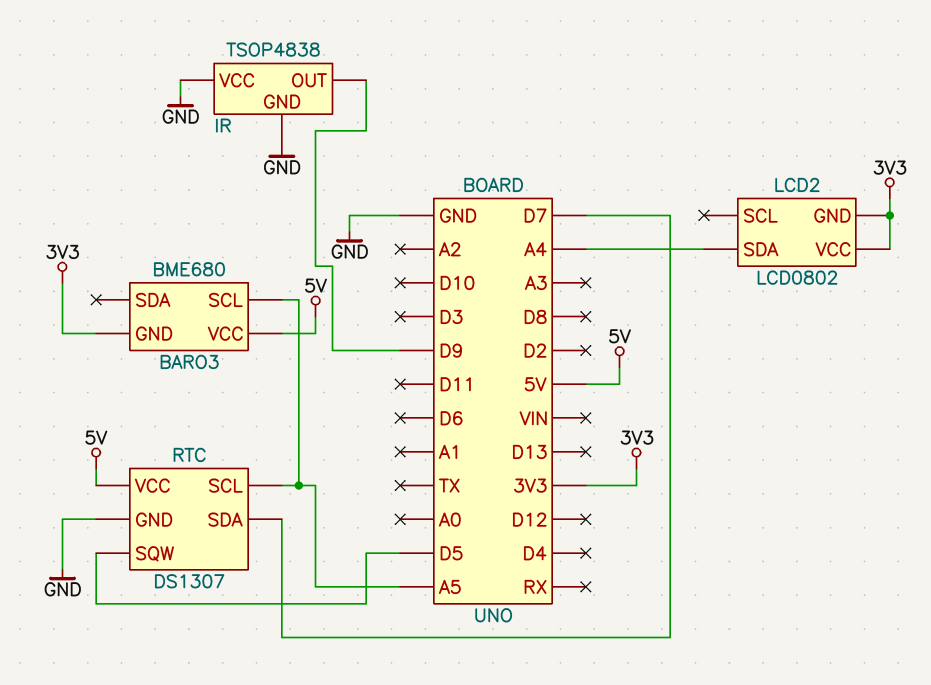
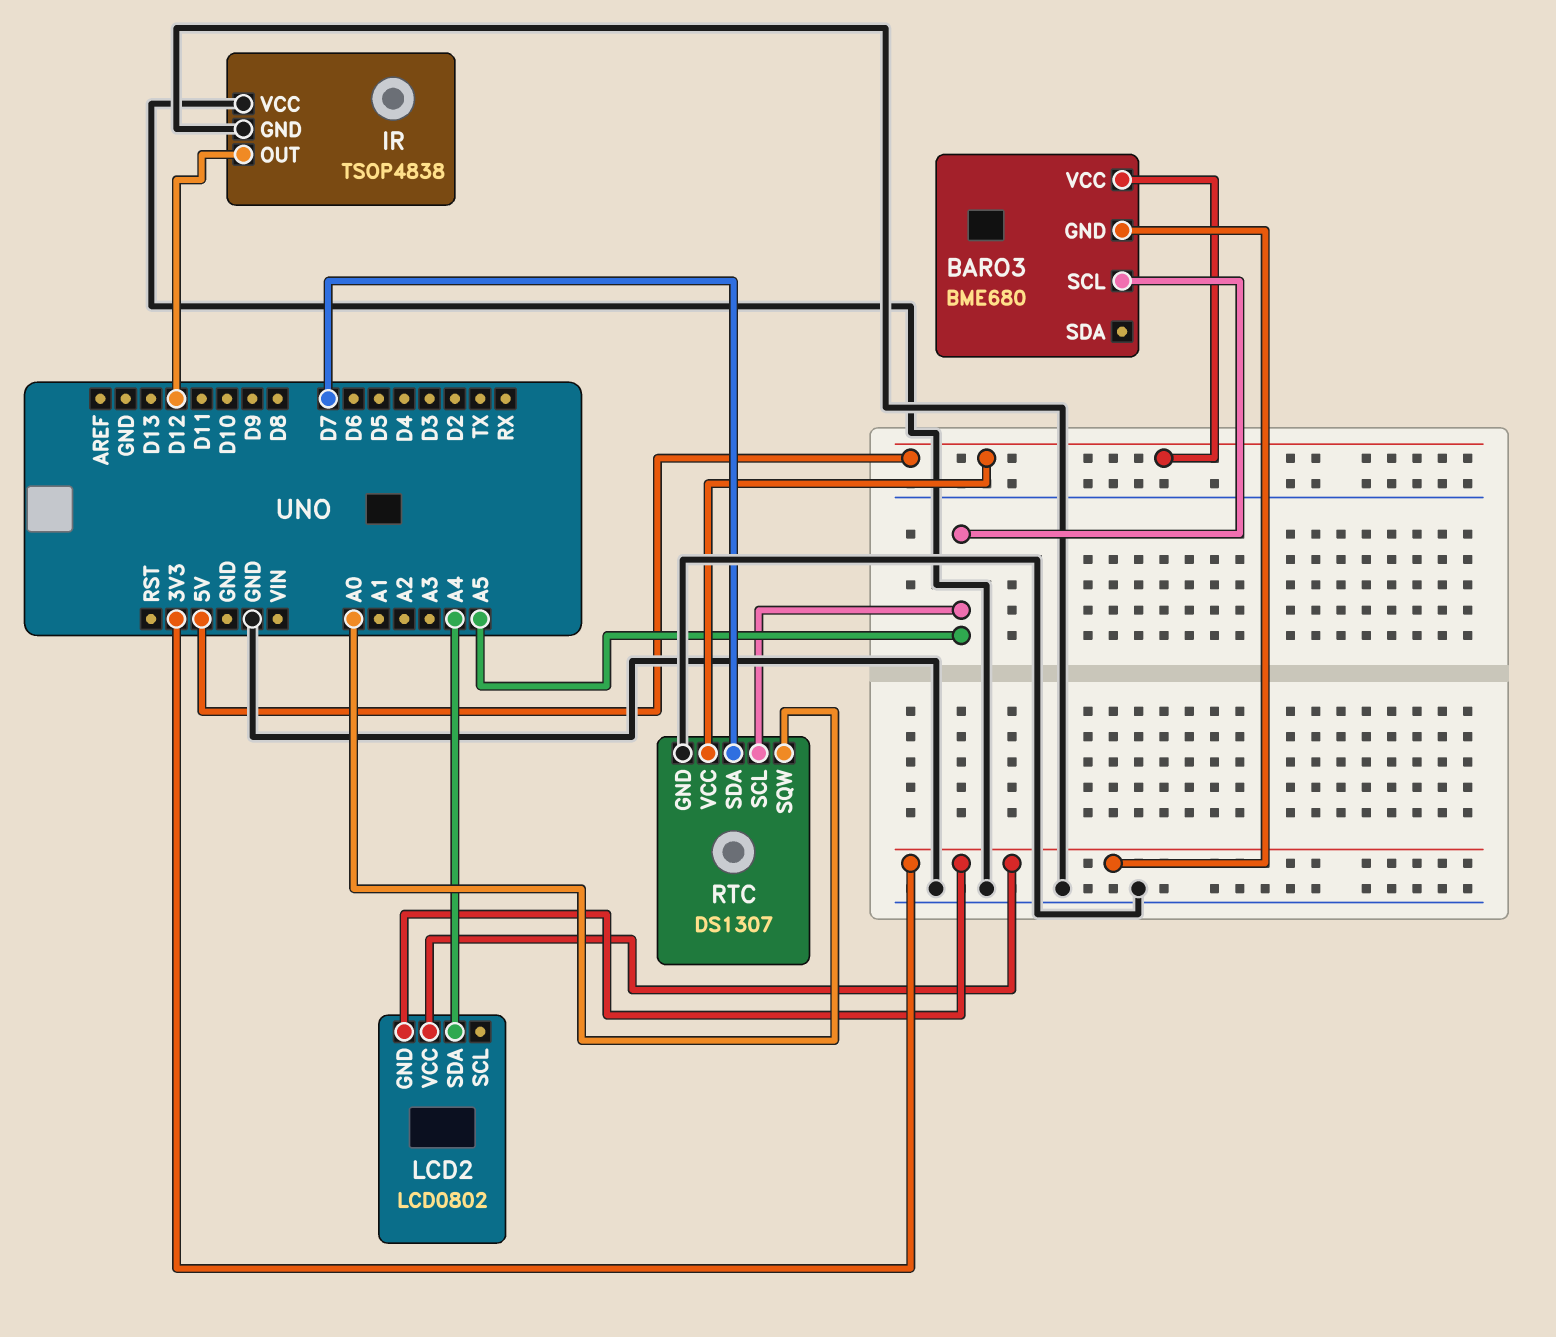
IR pin OUT: D9 -> D12
RTC pin SQW: D5 -> A0

